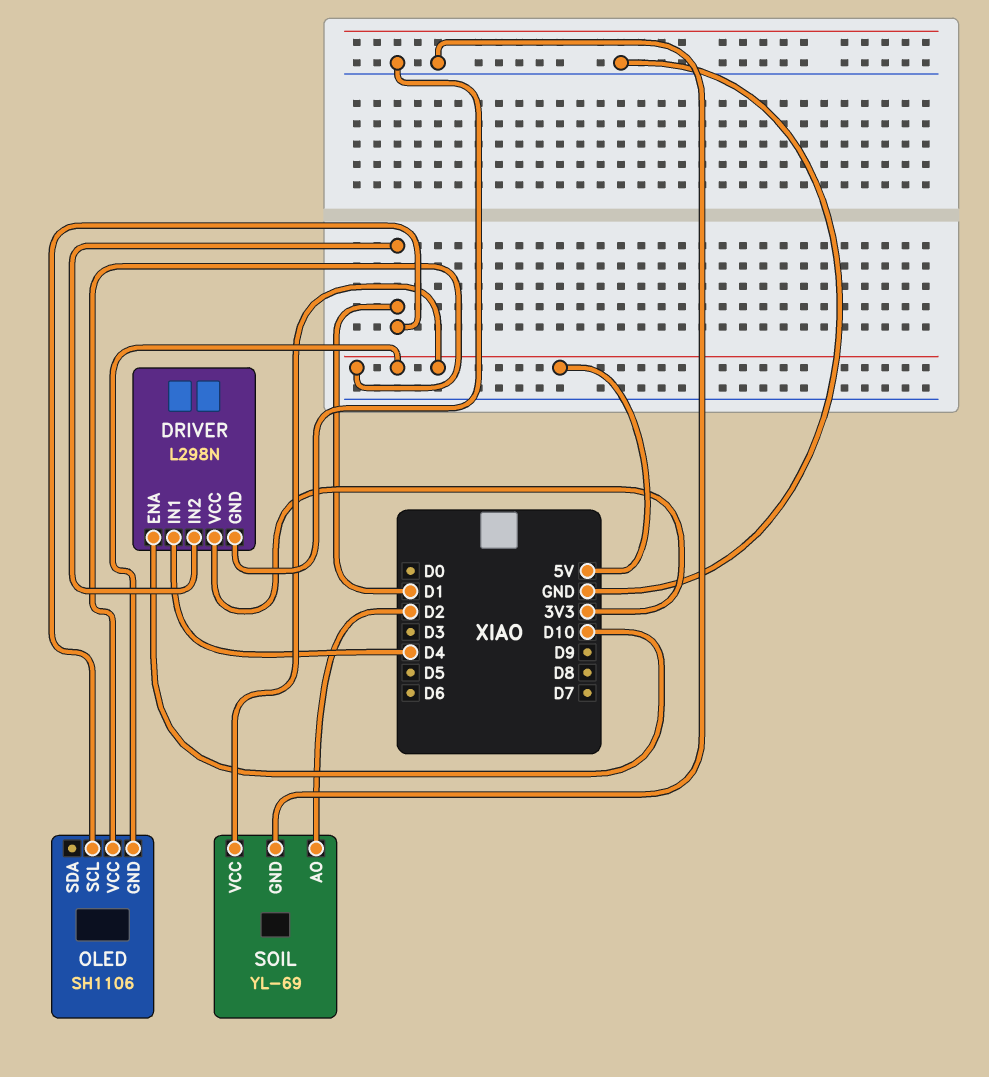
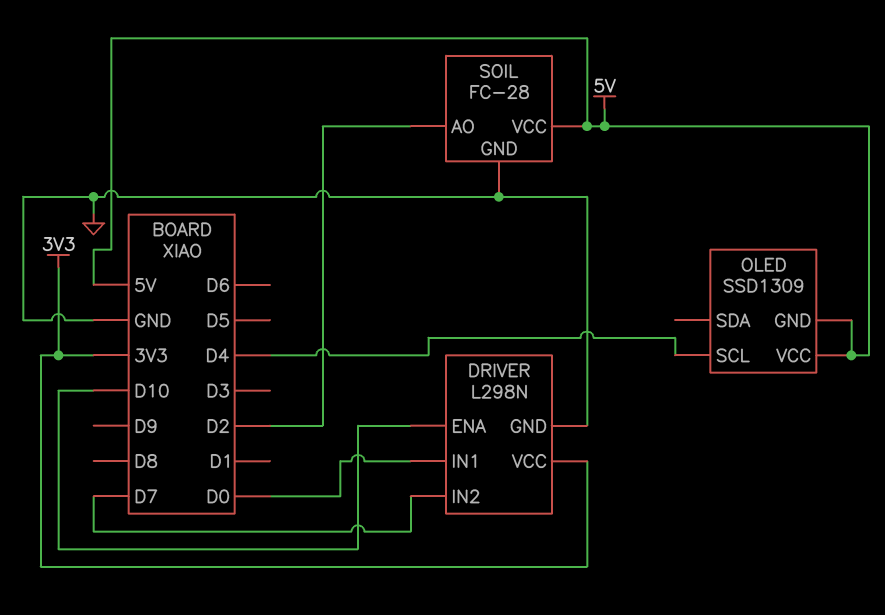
DRIVER pin IN1: D4 -> D0
DRIVER pin IN2: D1 -> D7
OLED: SH1106 -> SSD1309
OLED pin SCL: D1 -> D4
SOIL: YL-69 -> FC-28

